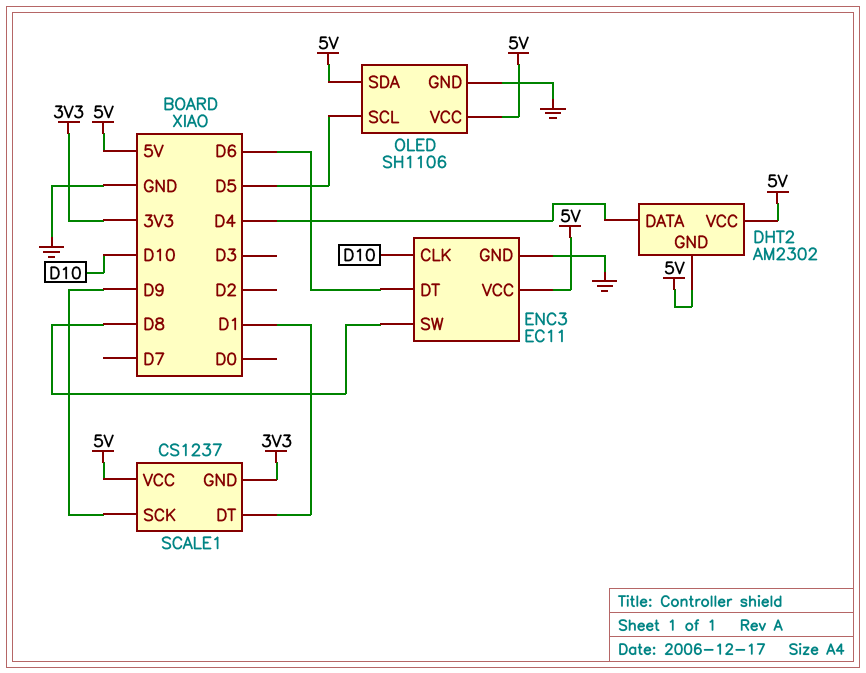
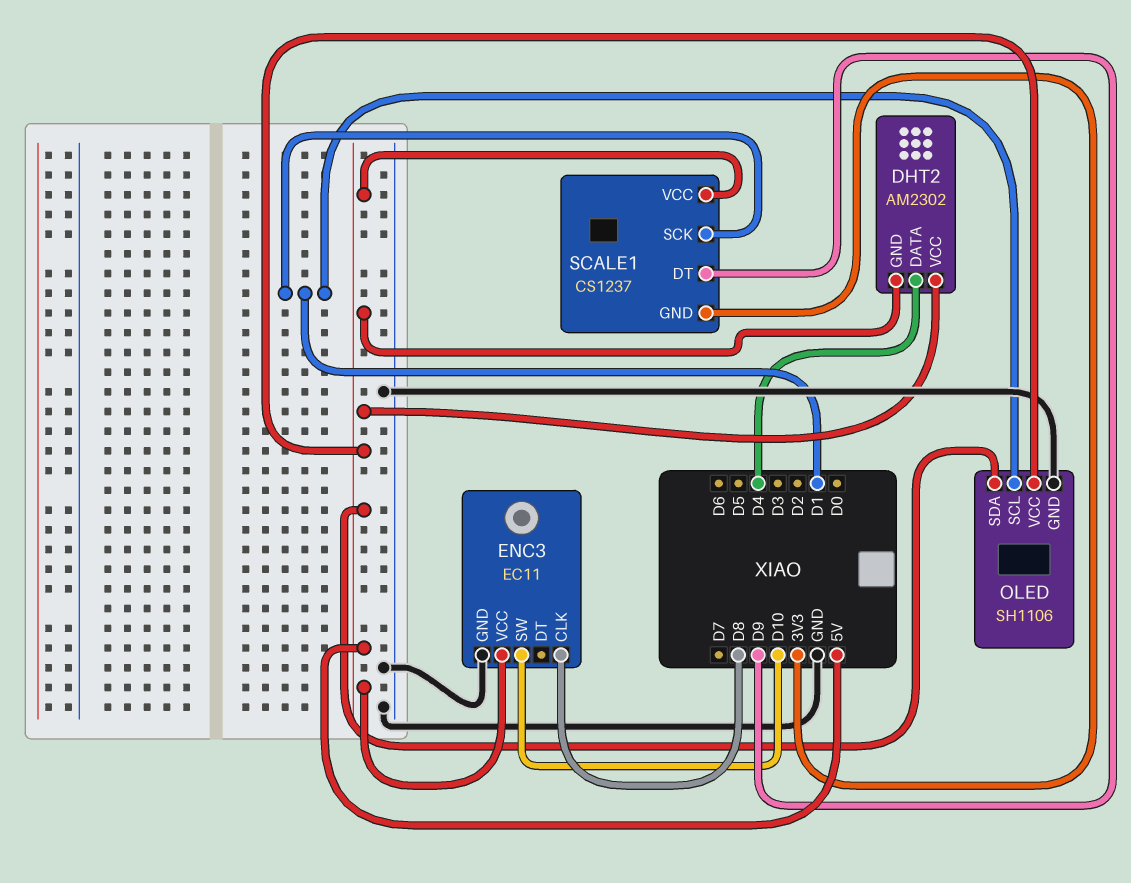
ENC3 pin CLK: D10 -> D8
ENC3 pin DT: D6 -> none
ENC3 pin SW: D8 -> D10
OLED pin SCL: D5 -> D1
SCALE1 pin DT: D1 -> D9
SCALE1 pin SCK: D9 -> D1

